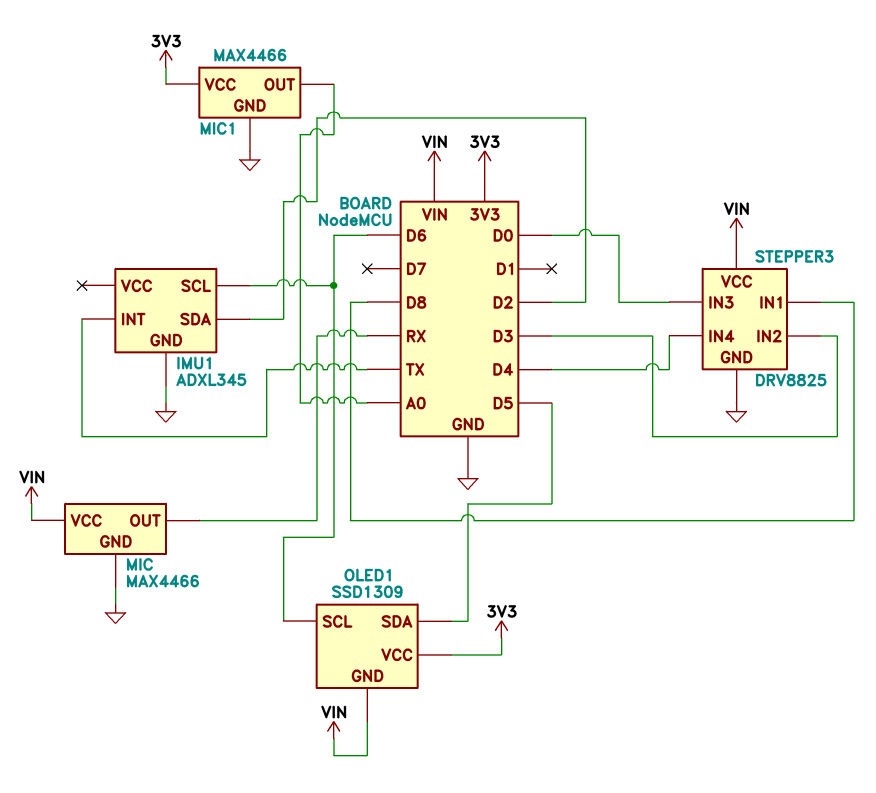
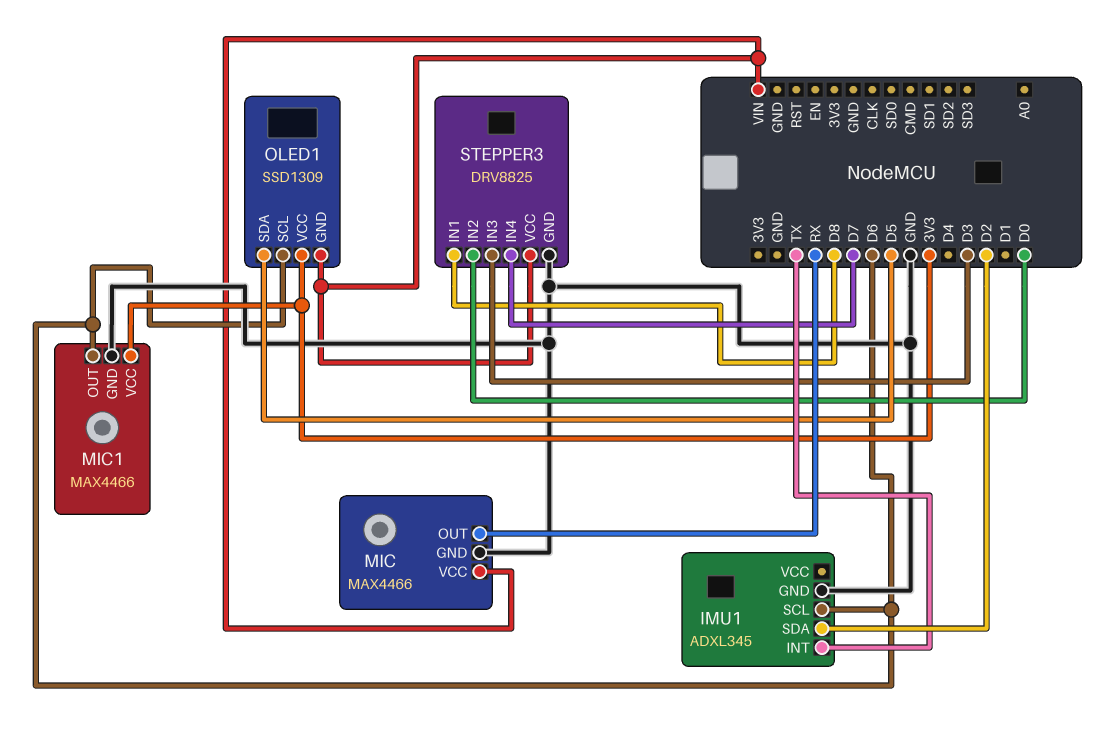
MIC1 pin OUT: A0 -> D6
STEPPER3 pin IN2: D3 -> D0
STEPPER3 pin IN3: D0 -> D3
STEPPER3 pin IN4: D4 -> D7

